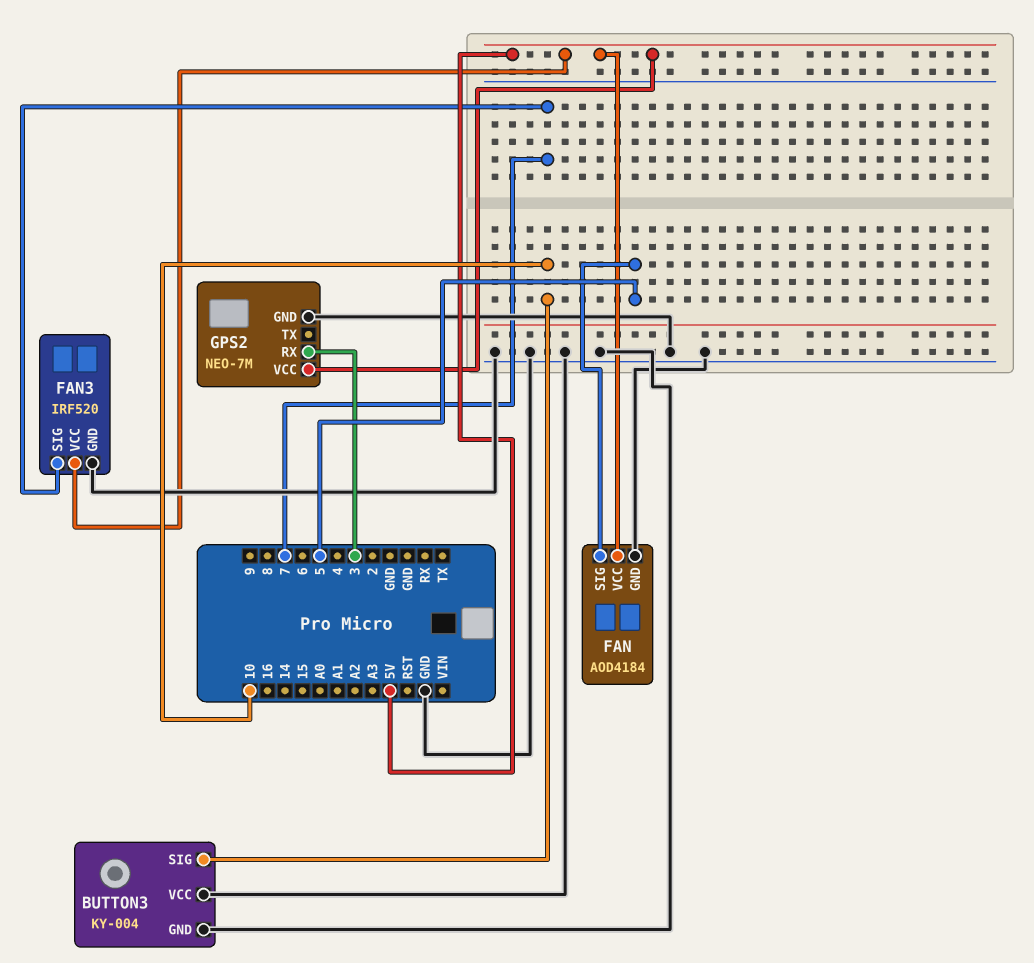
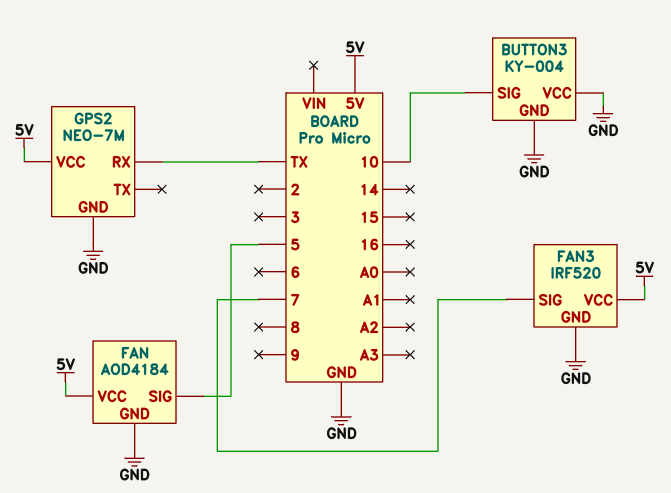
GPS2 pin RX: 3 -> TX

